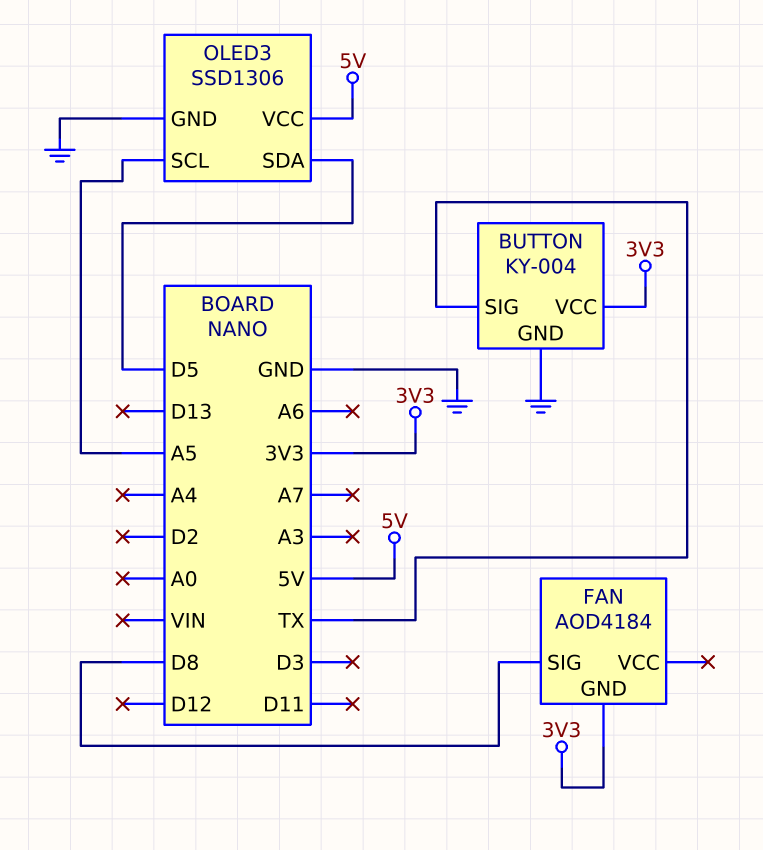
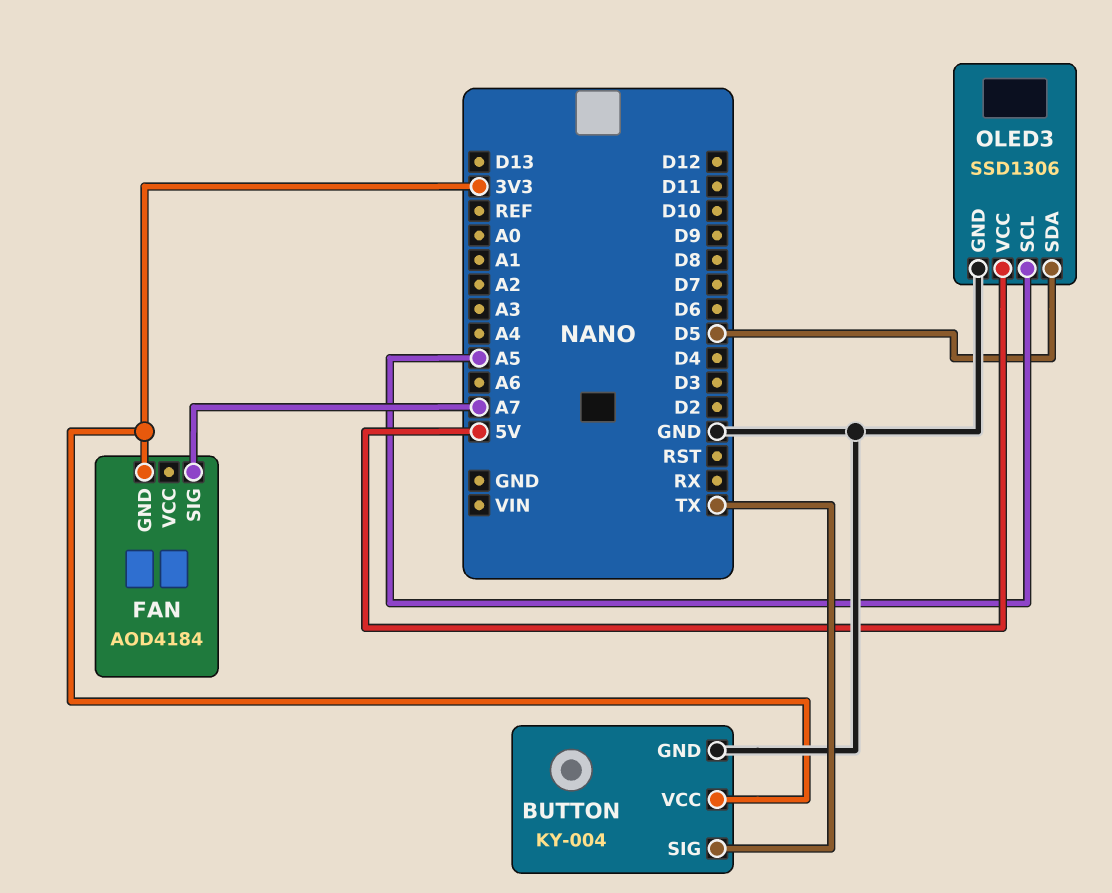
FAN pin SIG: D8 -> A7

